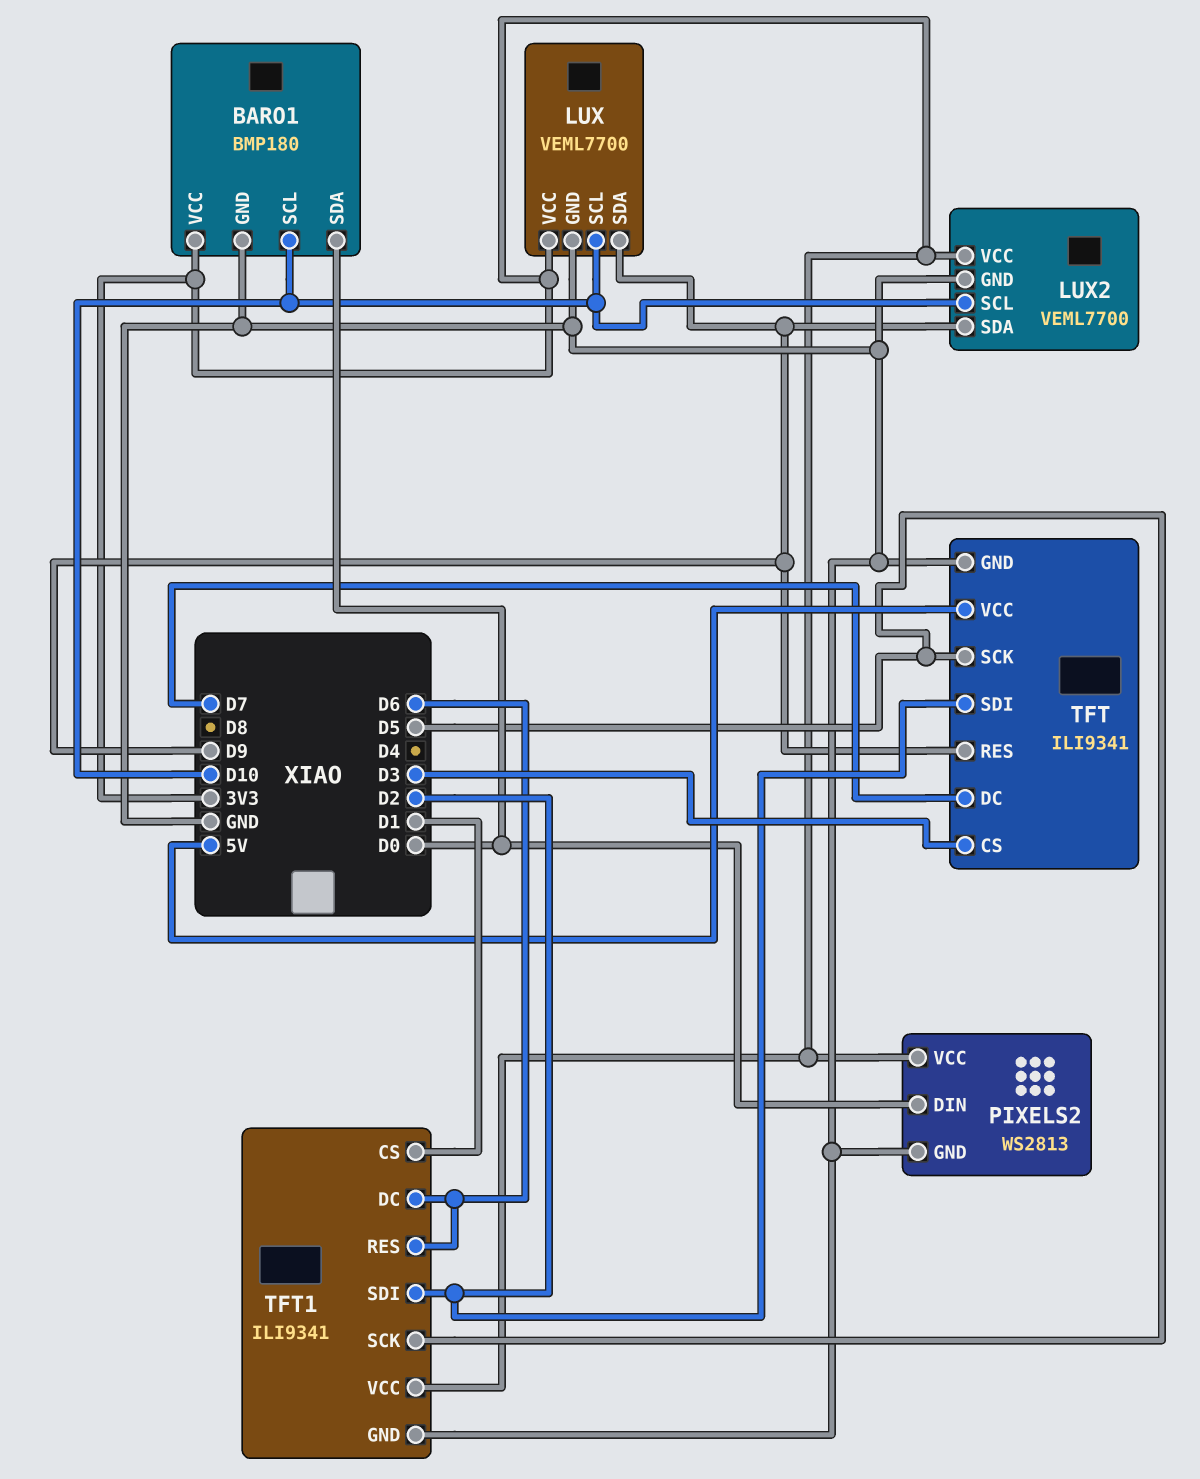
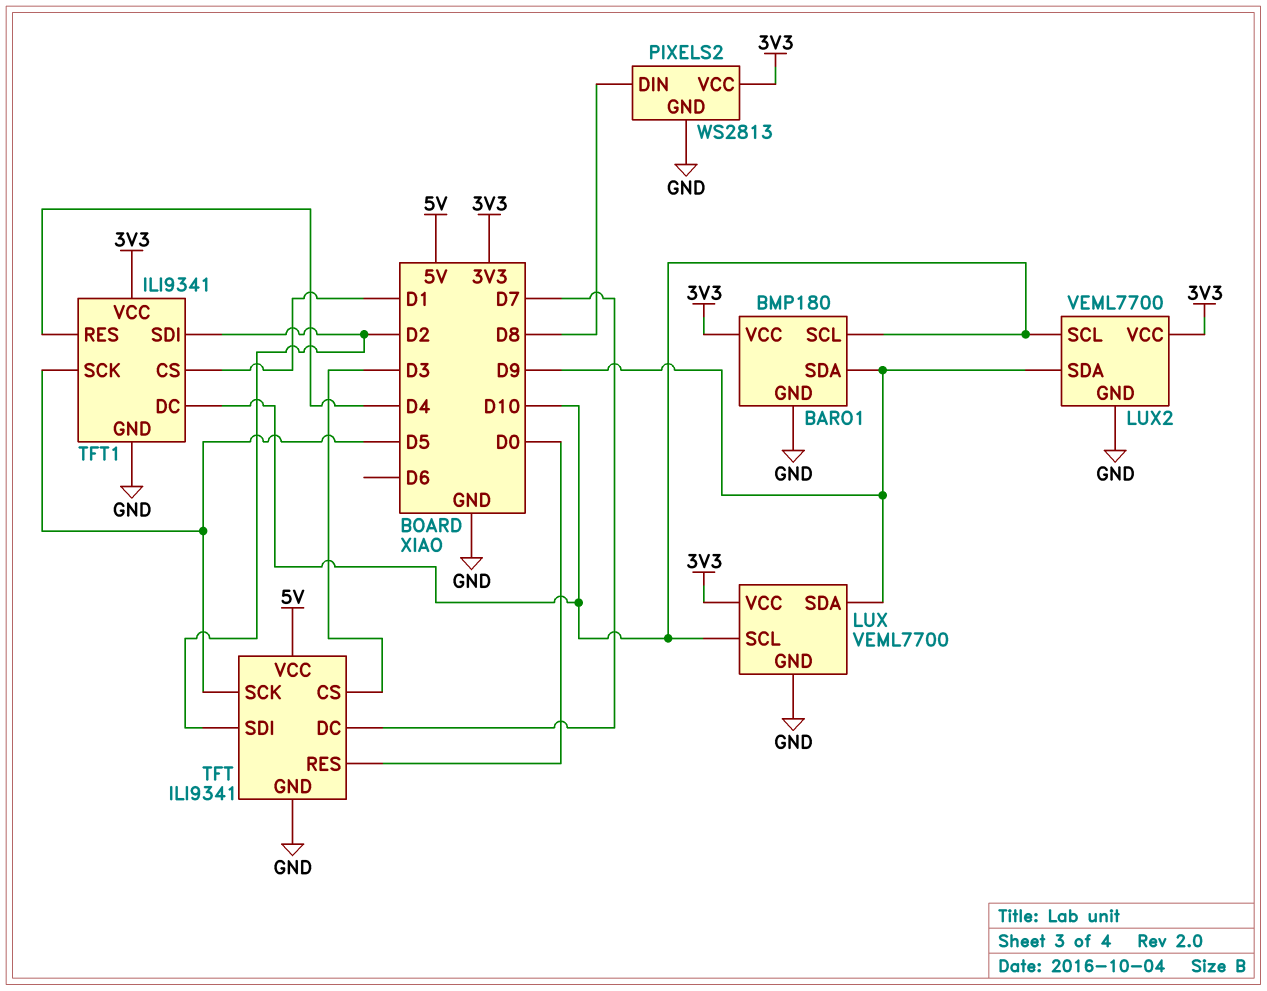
BARO1 pin SDA: D0 -> D9
PIXELS2 pin DIN: D0 -> D8
TFT pin RES: D9 -> D0
TFT1 pin DC: D6 -> D10
TFT1 pin RES: D6 -> D4

